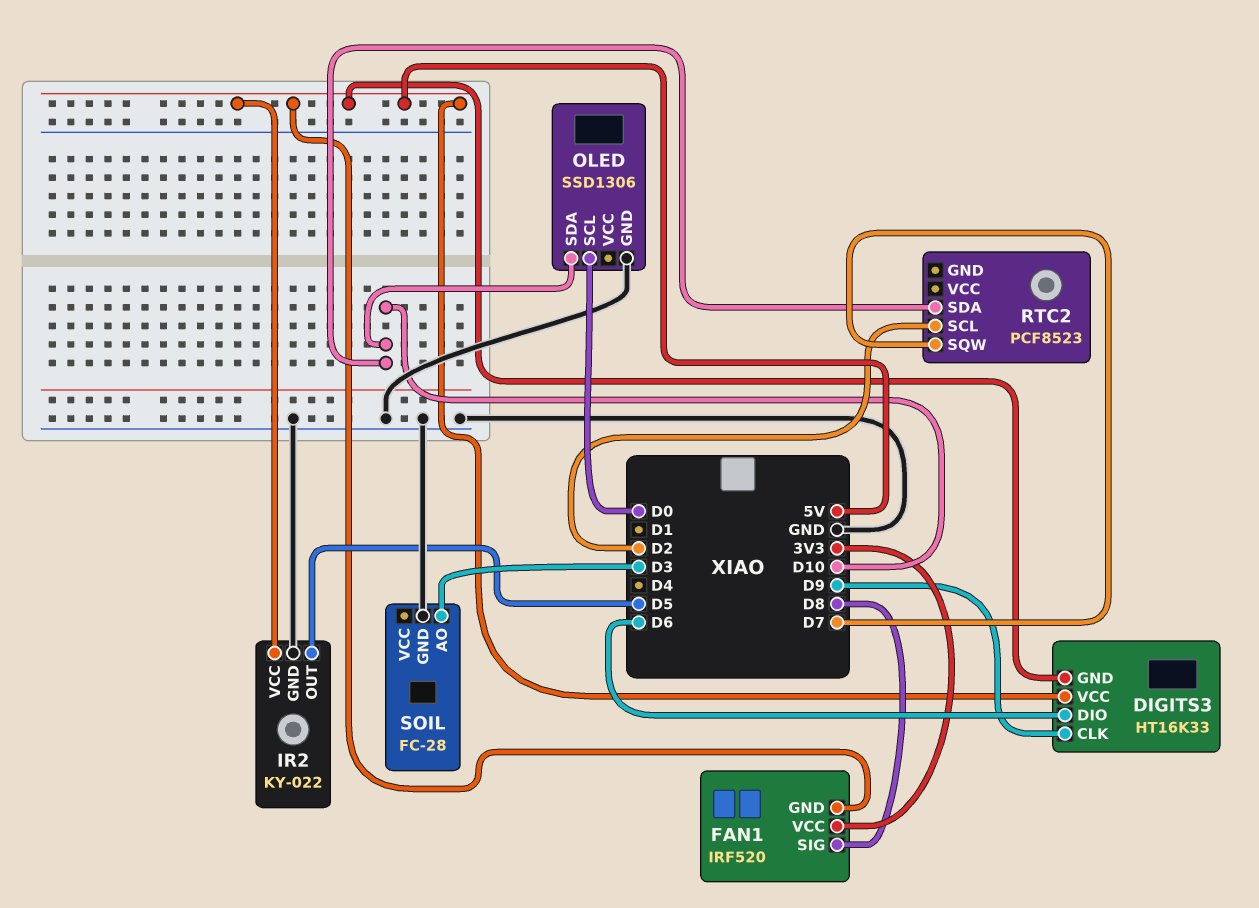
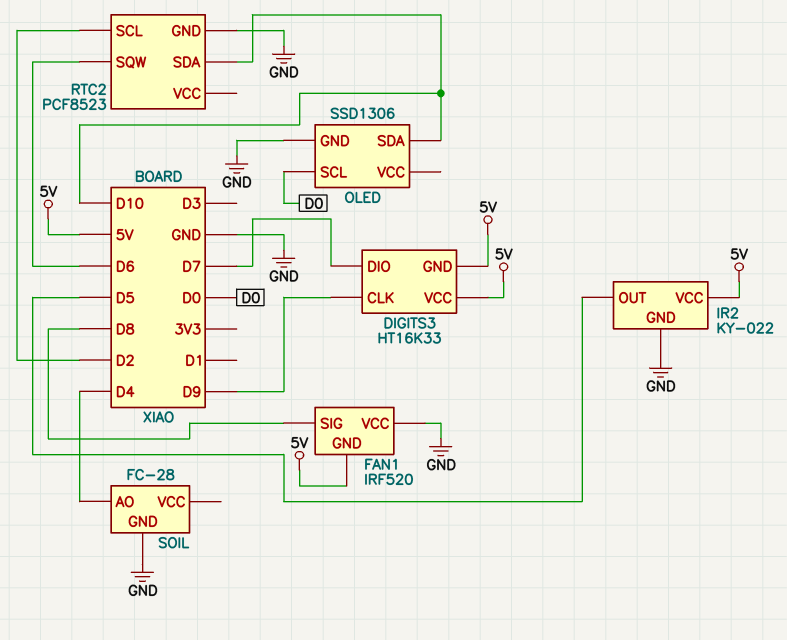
DIGITS3 pin DIO: D6 -> D7
FAN1 pin VCC: 3V3 -> GND
RTC2 pin GND: none -> GND
RTC2 pin SQW: D7 -> D6
SOIL pin AO: D3 -> D4

